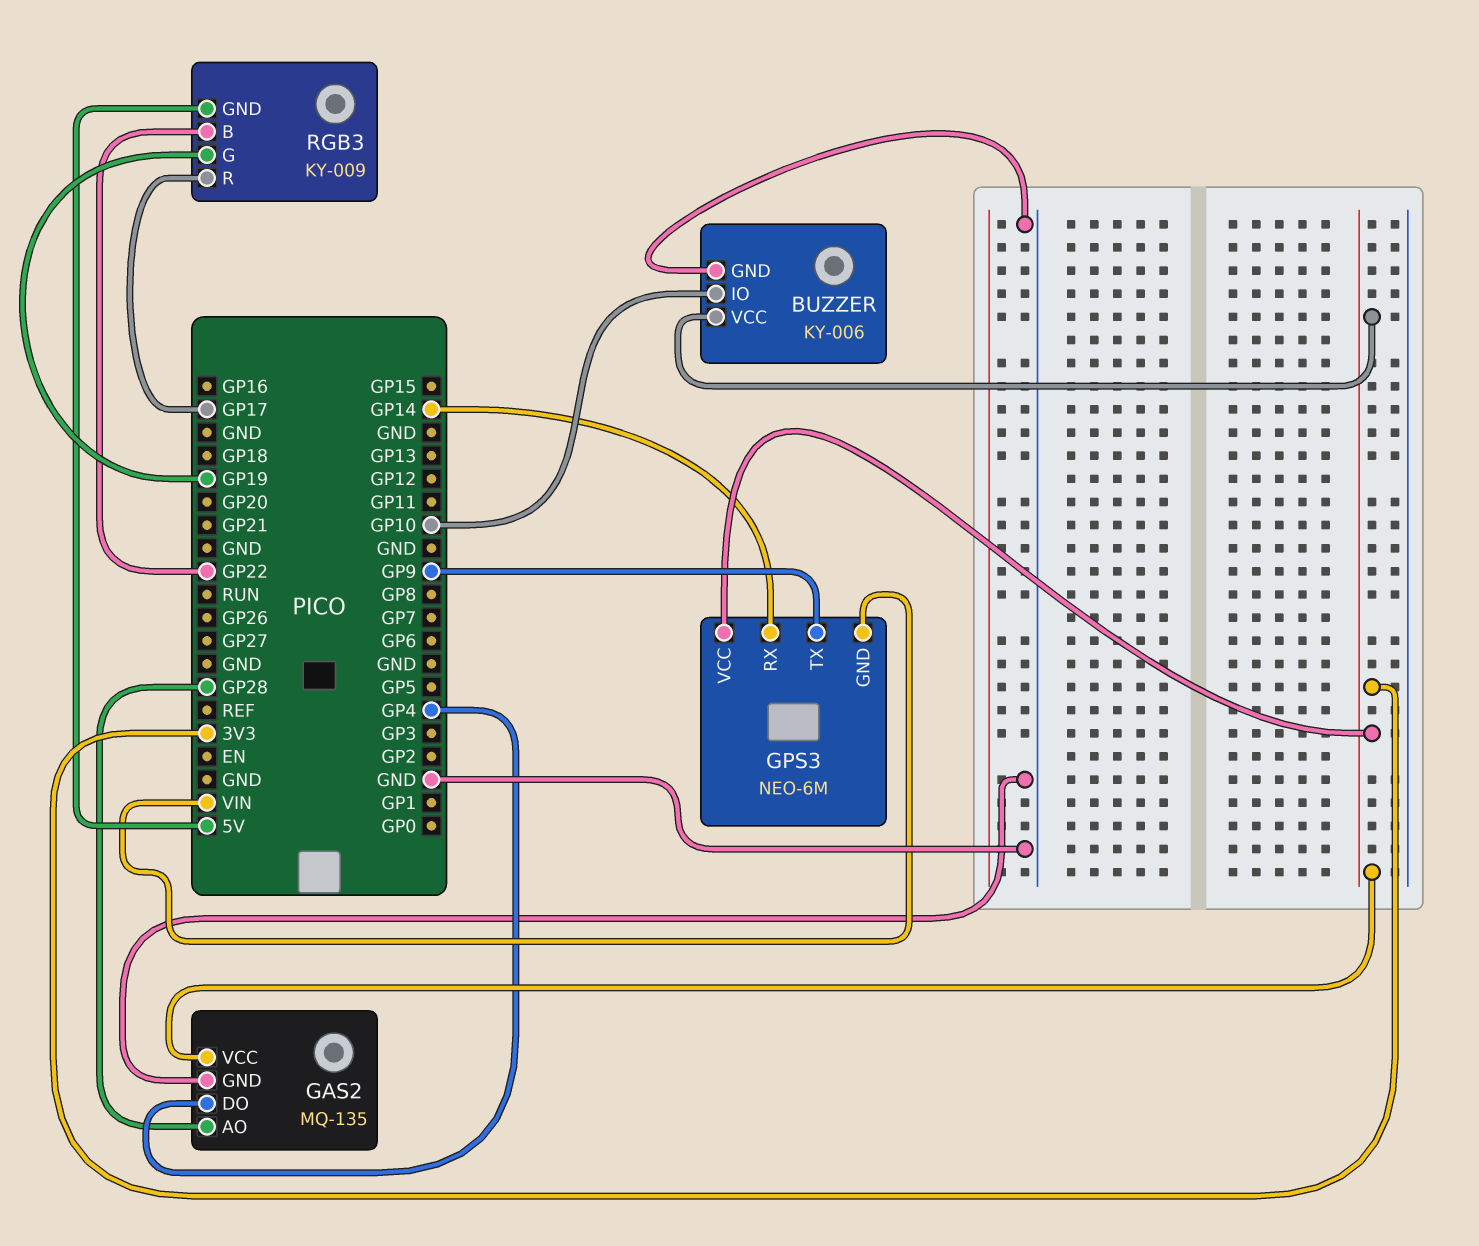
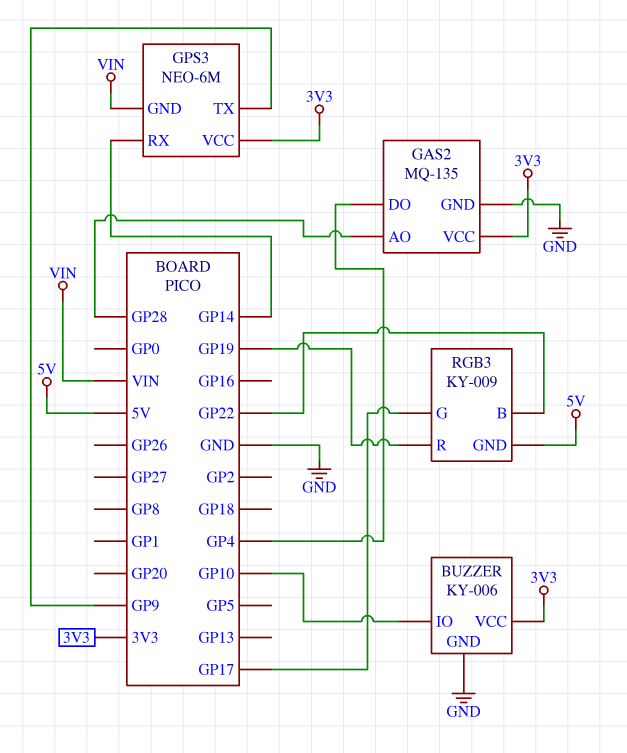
RGB3 pin G: GP19 -> GP17
RGB3 pin R: GP17 -> GP19

